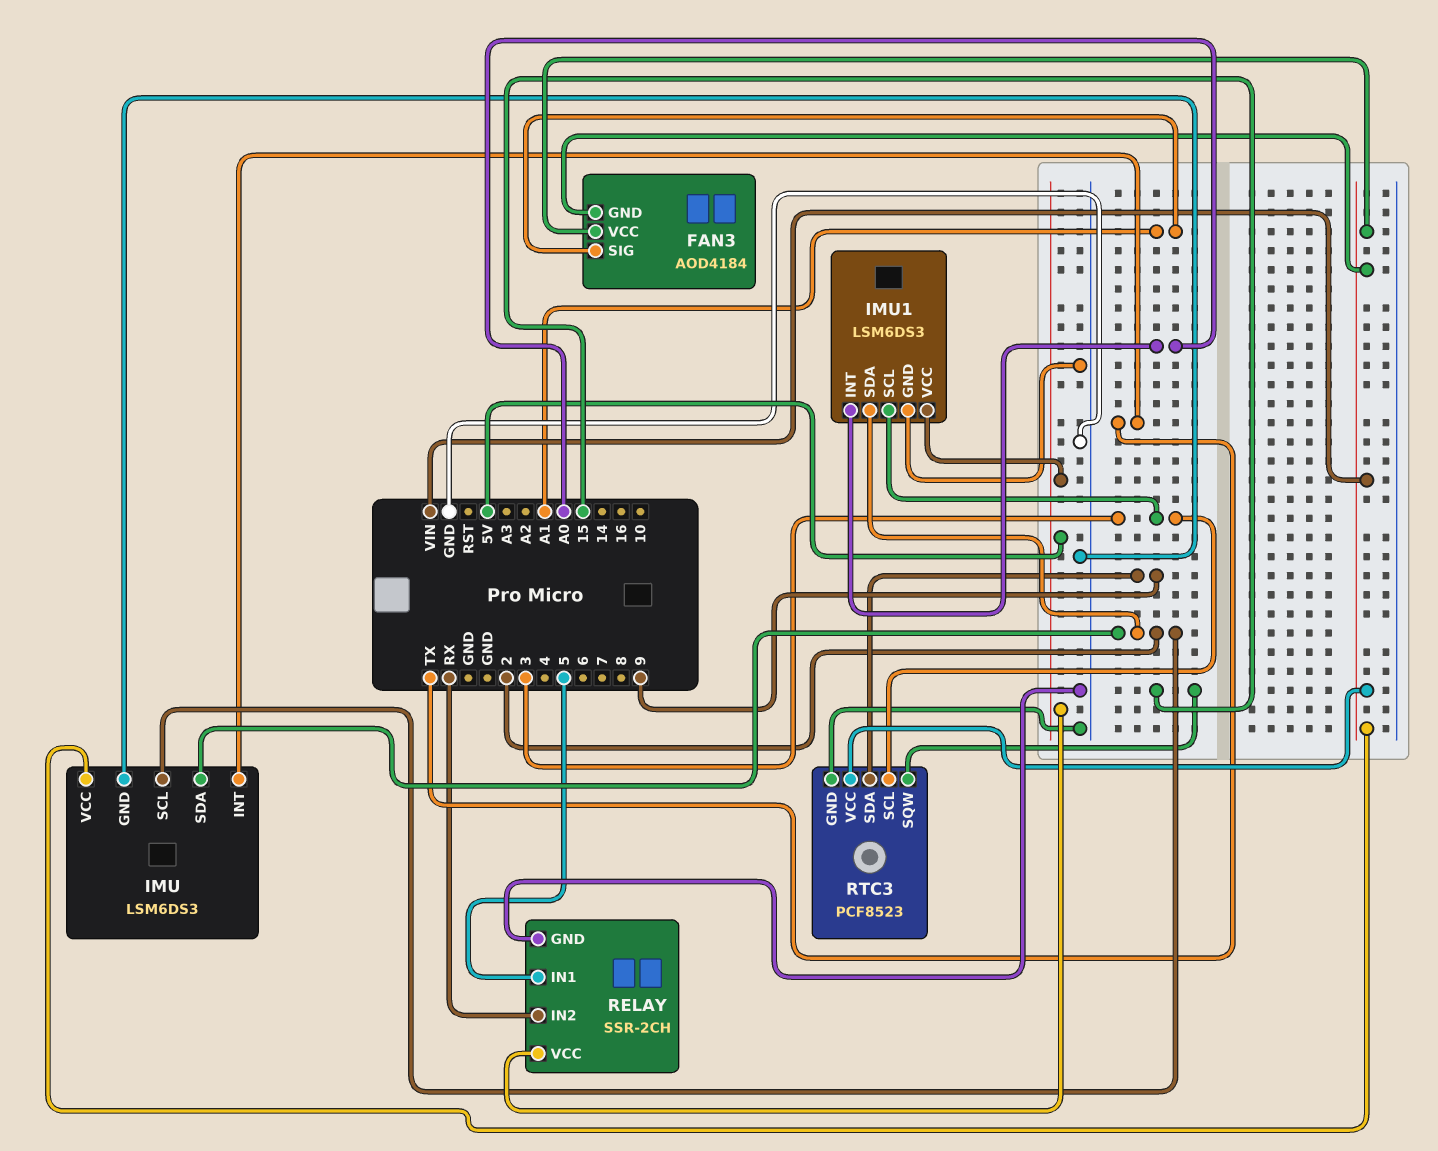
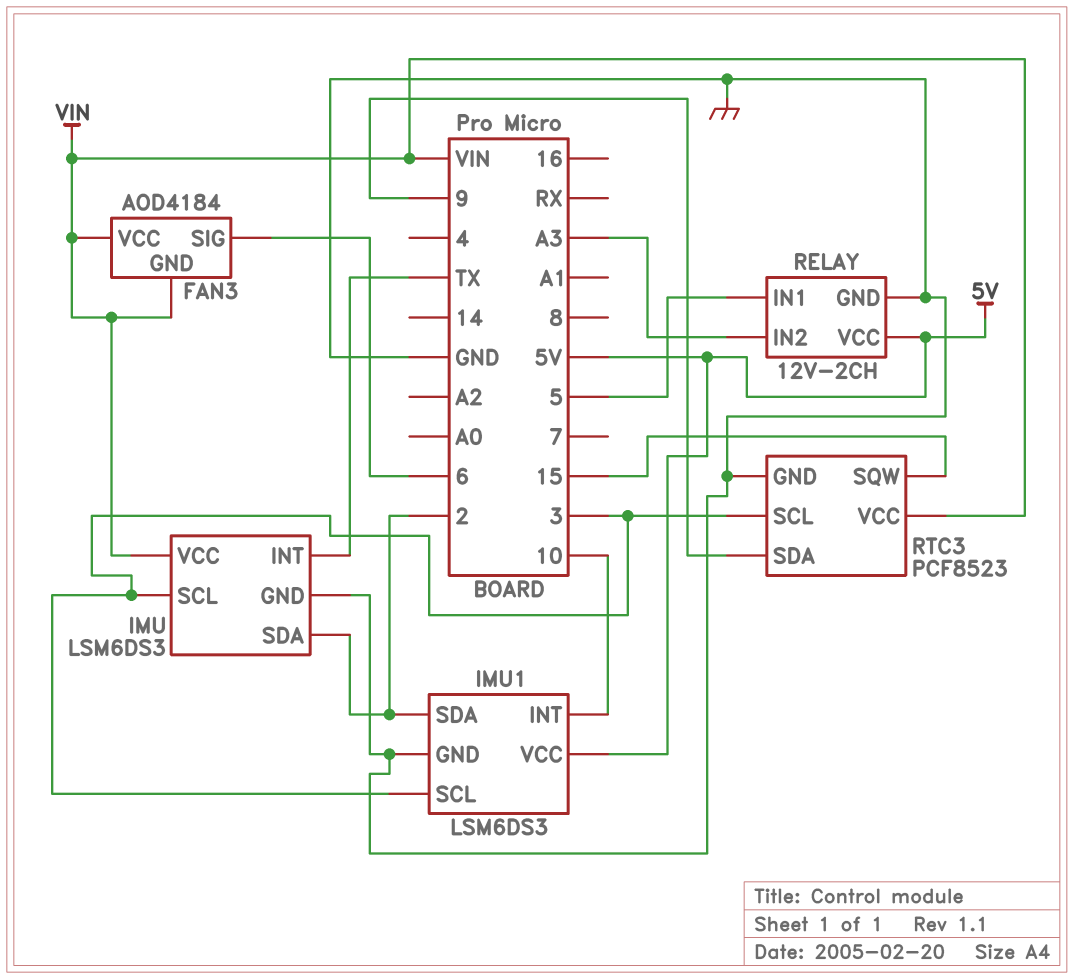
FAN3 pin SIG: A1 -> 6
IMU pin SCL: 2 -> 3
IMU1 pin INT: A0 -> 10
RELAY: SSR-2CH -> 12V-2CH
RELAY pin IN2: RX -> A3

